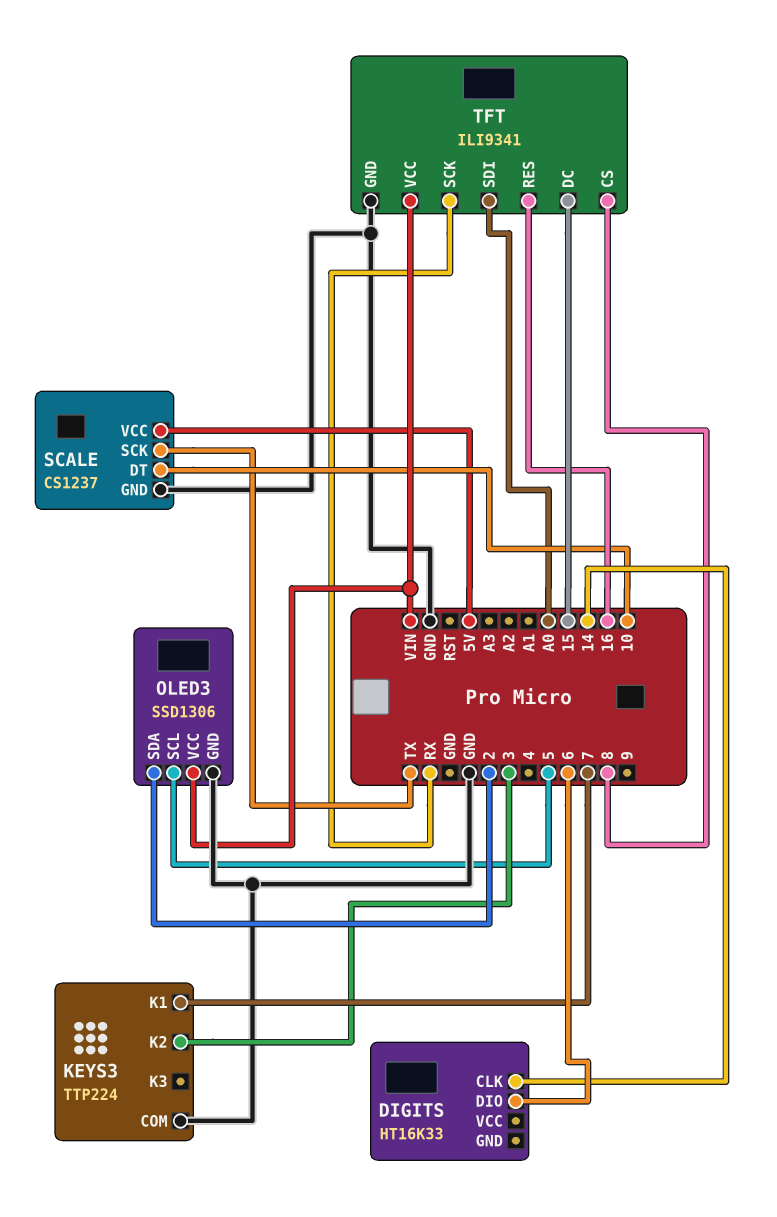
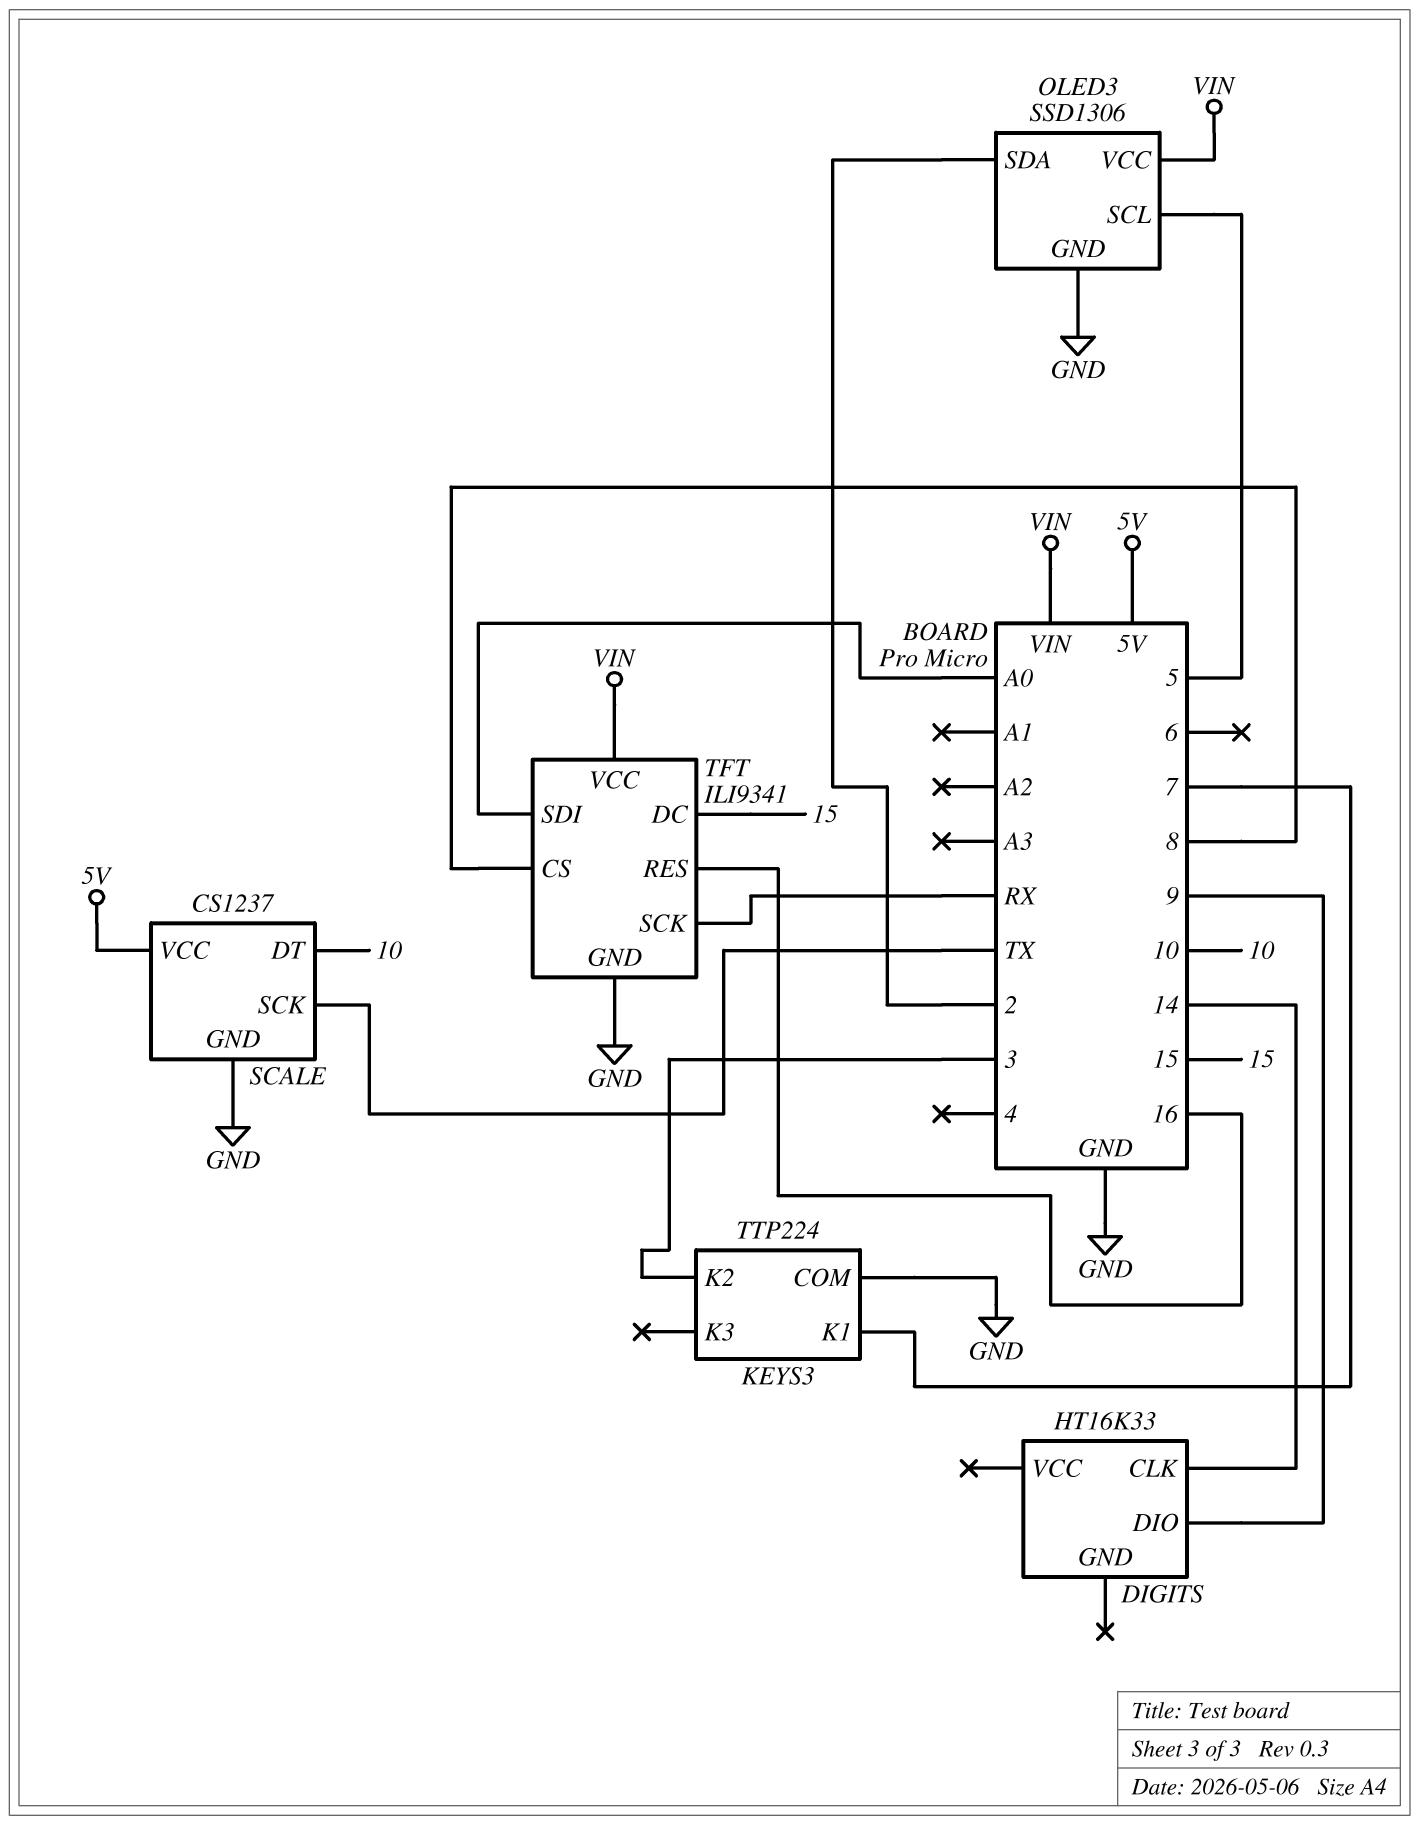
DIGITS pin DIO: 6 -> 9

